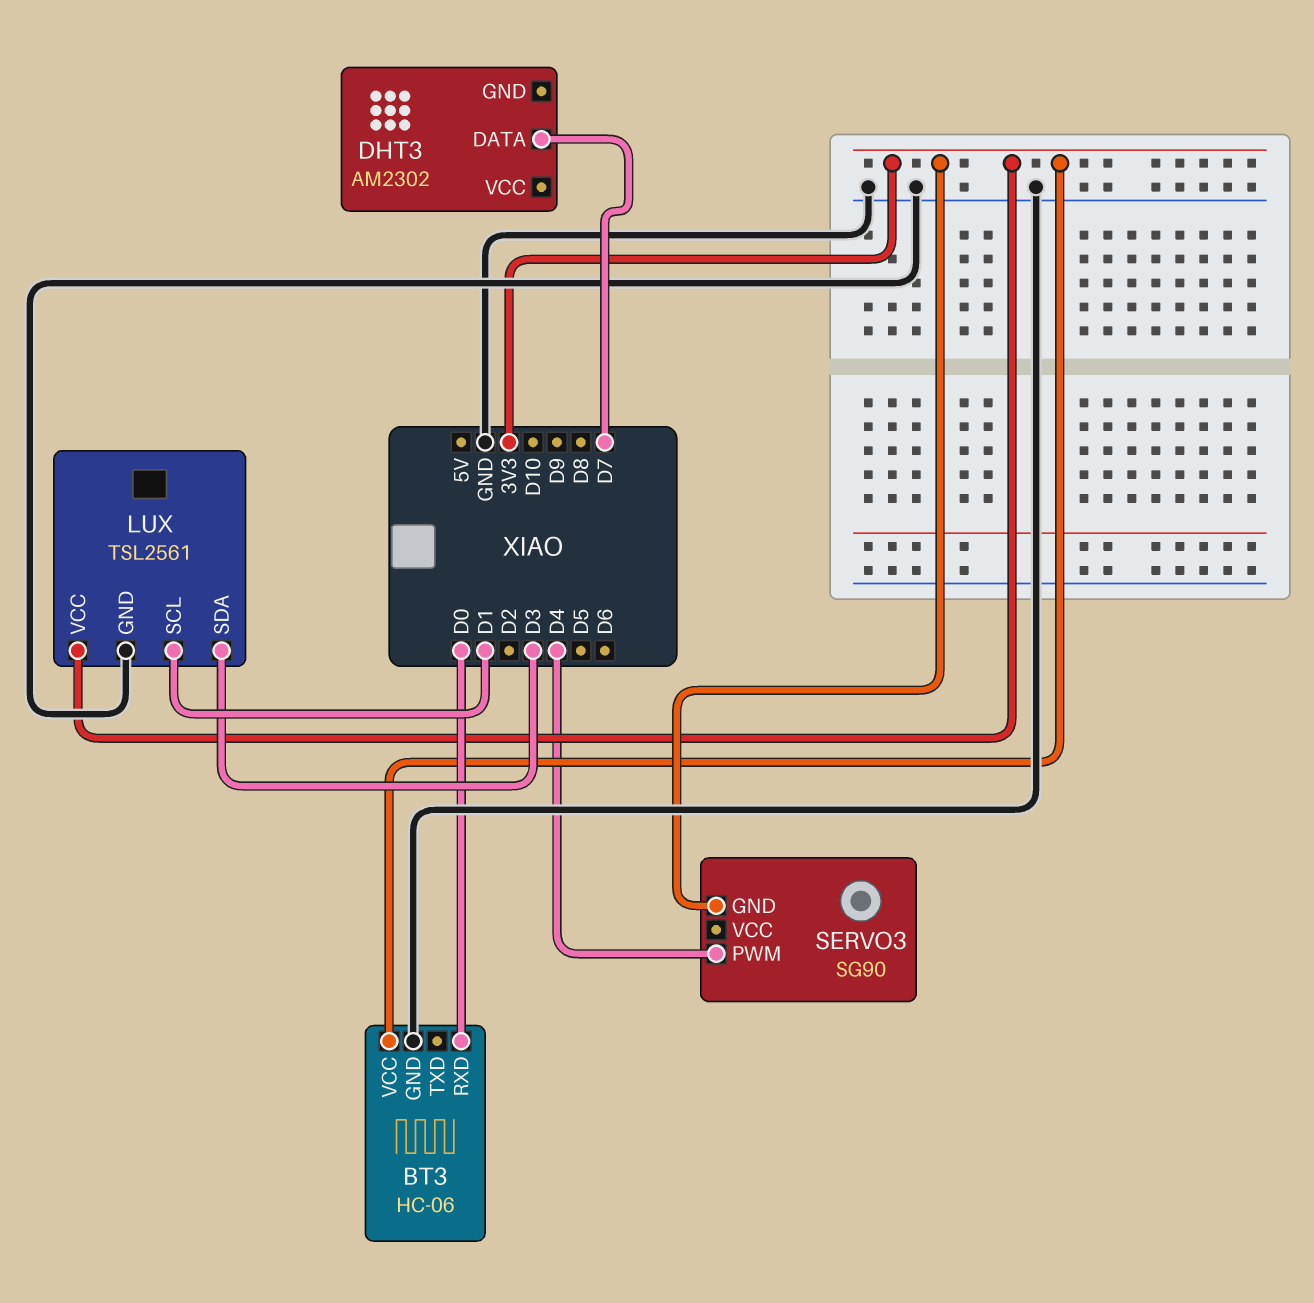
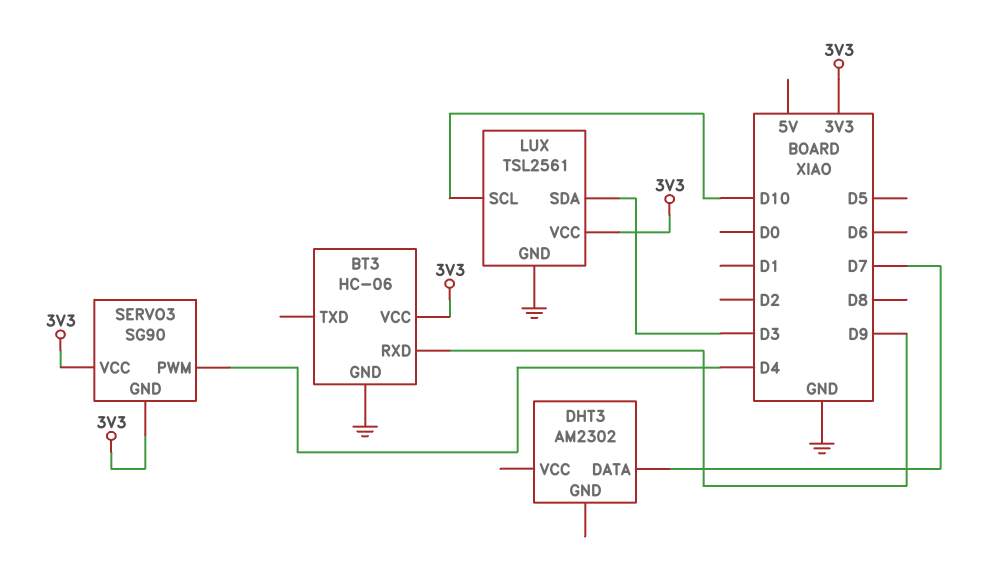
BT3 pin RXD: D0 -> D9
LUX pin SCL: D1 -> D10
SERVO3 pin VCC: none -> 3V3

